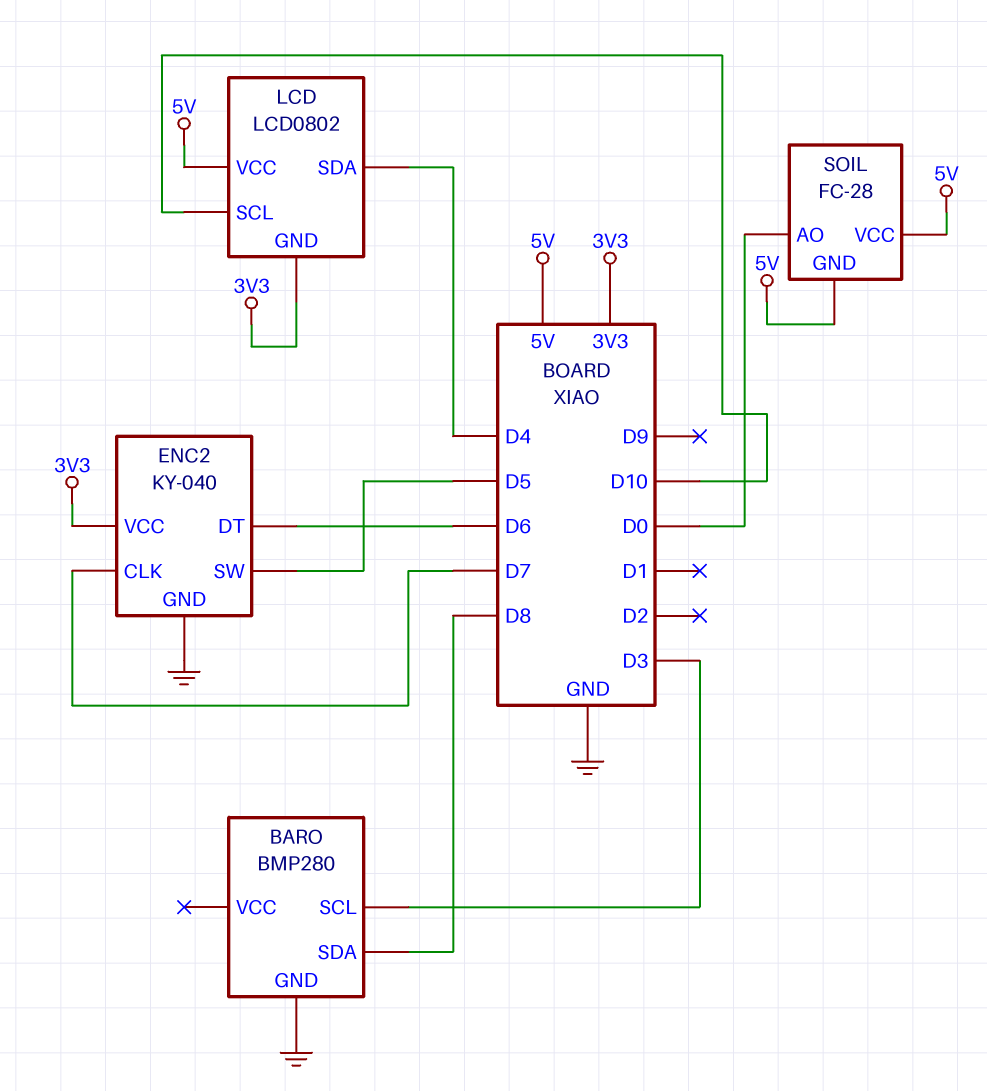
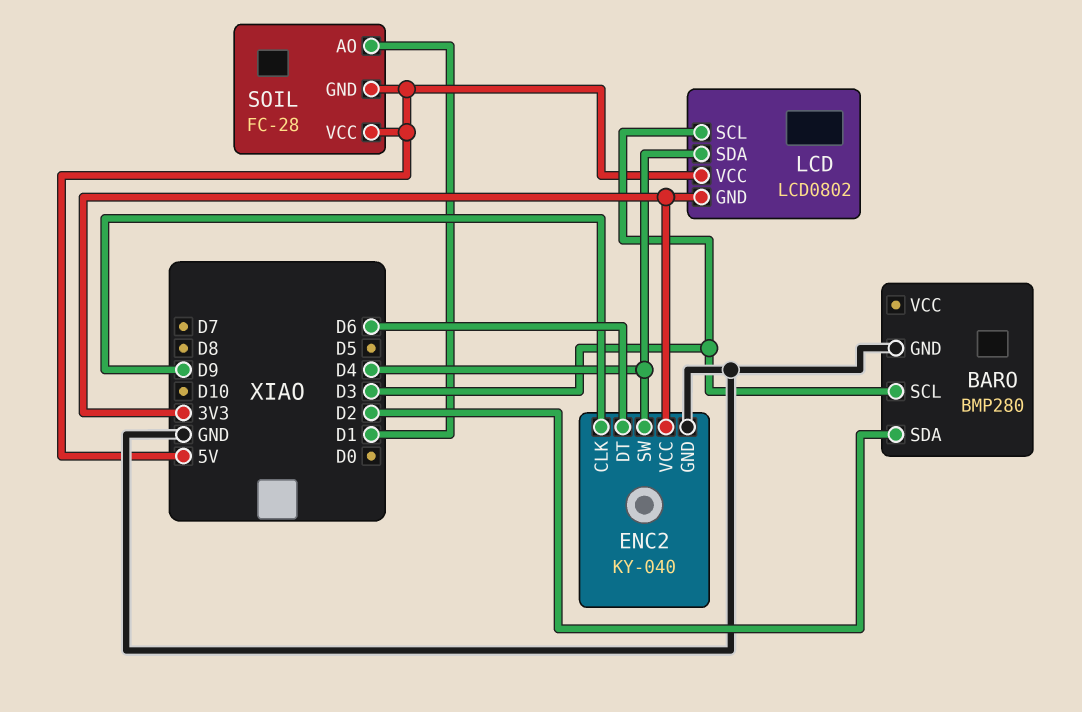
BARO pin SDA: D8 -> D2
ENC2 pin CLK: D7 -> D9
ENC2 pin SW: D5 -> D4
LCD pin SCL: D10 -> D3
SOIL pin AO: D0 -> D1

